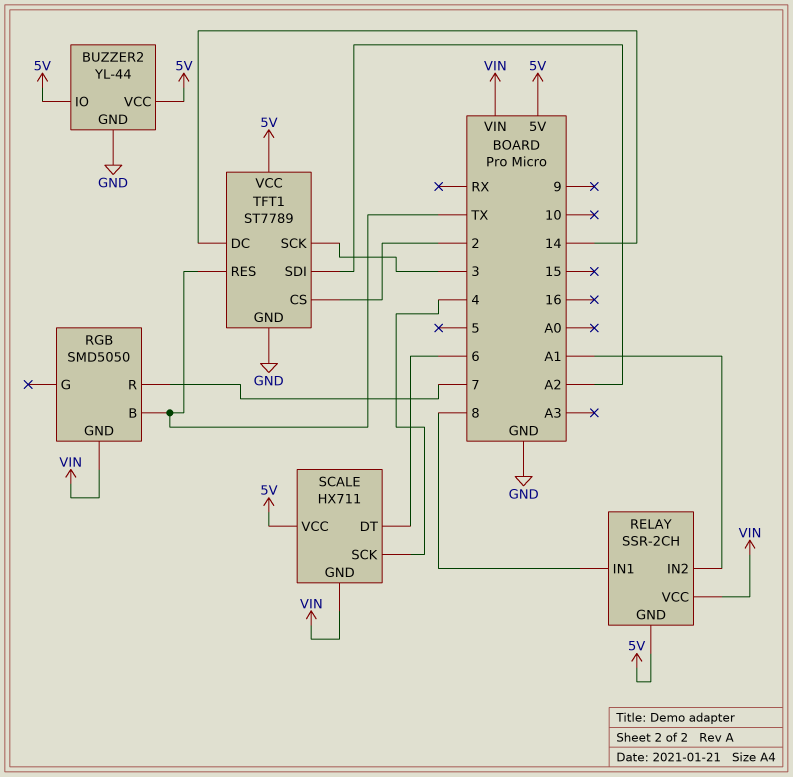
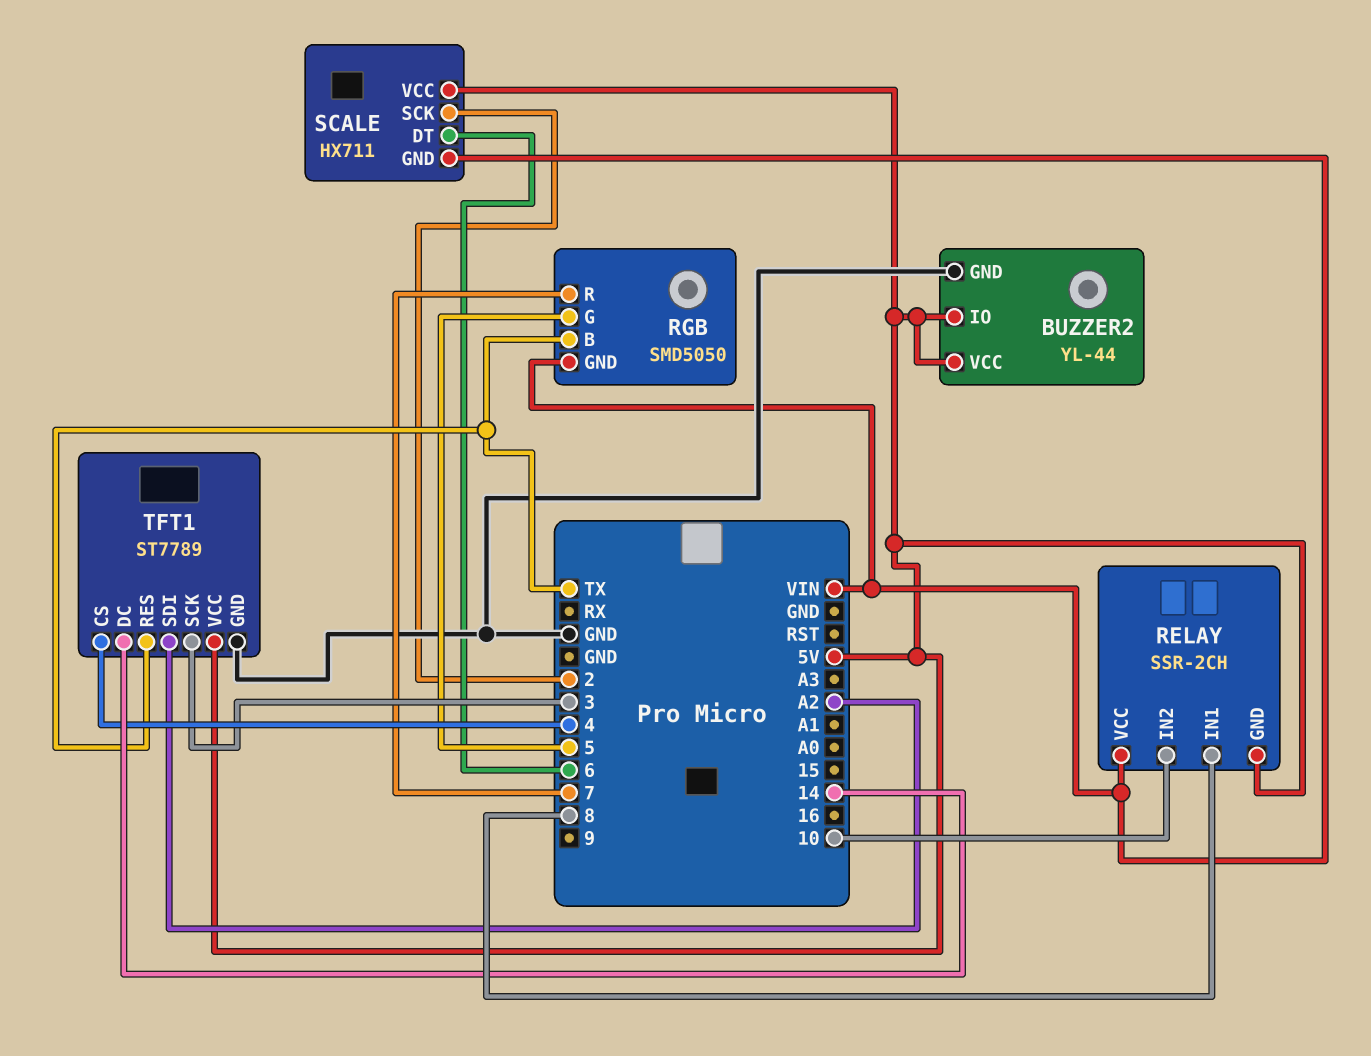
RELAY pin IN2: A1 -> 10
RGB pin G: none -> 5
SCALE pin SCK: 4 -> 2
TFT1 pin CS: 2 -> 4

